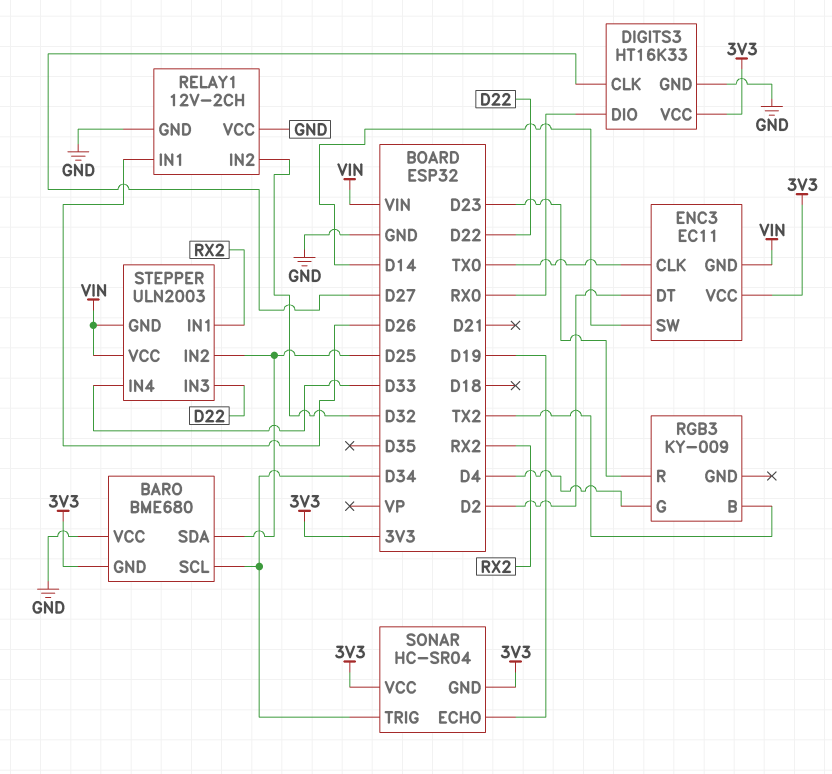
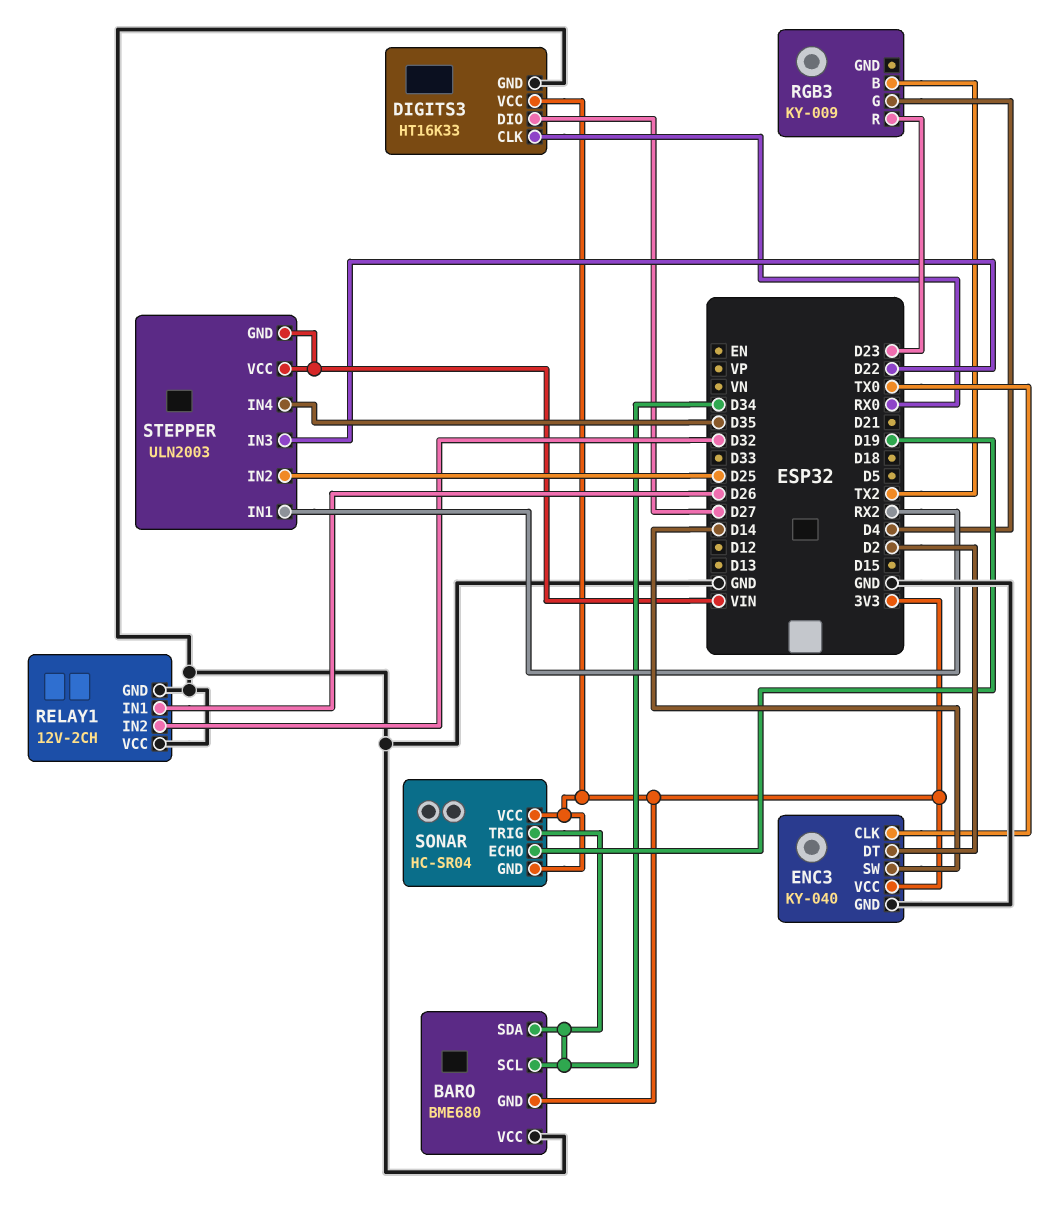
BARO pin SDA: D25 -> D34
DIGITS3 pin CLK: D27 -> RX0
DIGITS3 pin DIO: RX0 -> D27
ENC3: EC11 -> KY-040
ENC3 pin GND: VIN -> GND
STEPPER pin IN4: D33 -> D35

